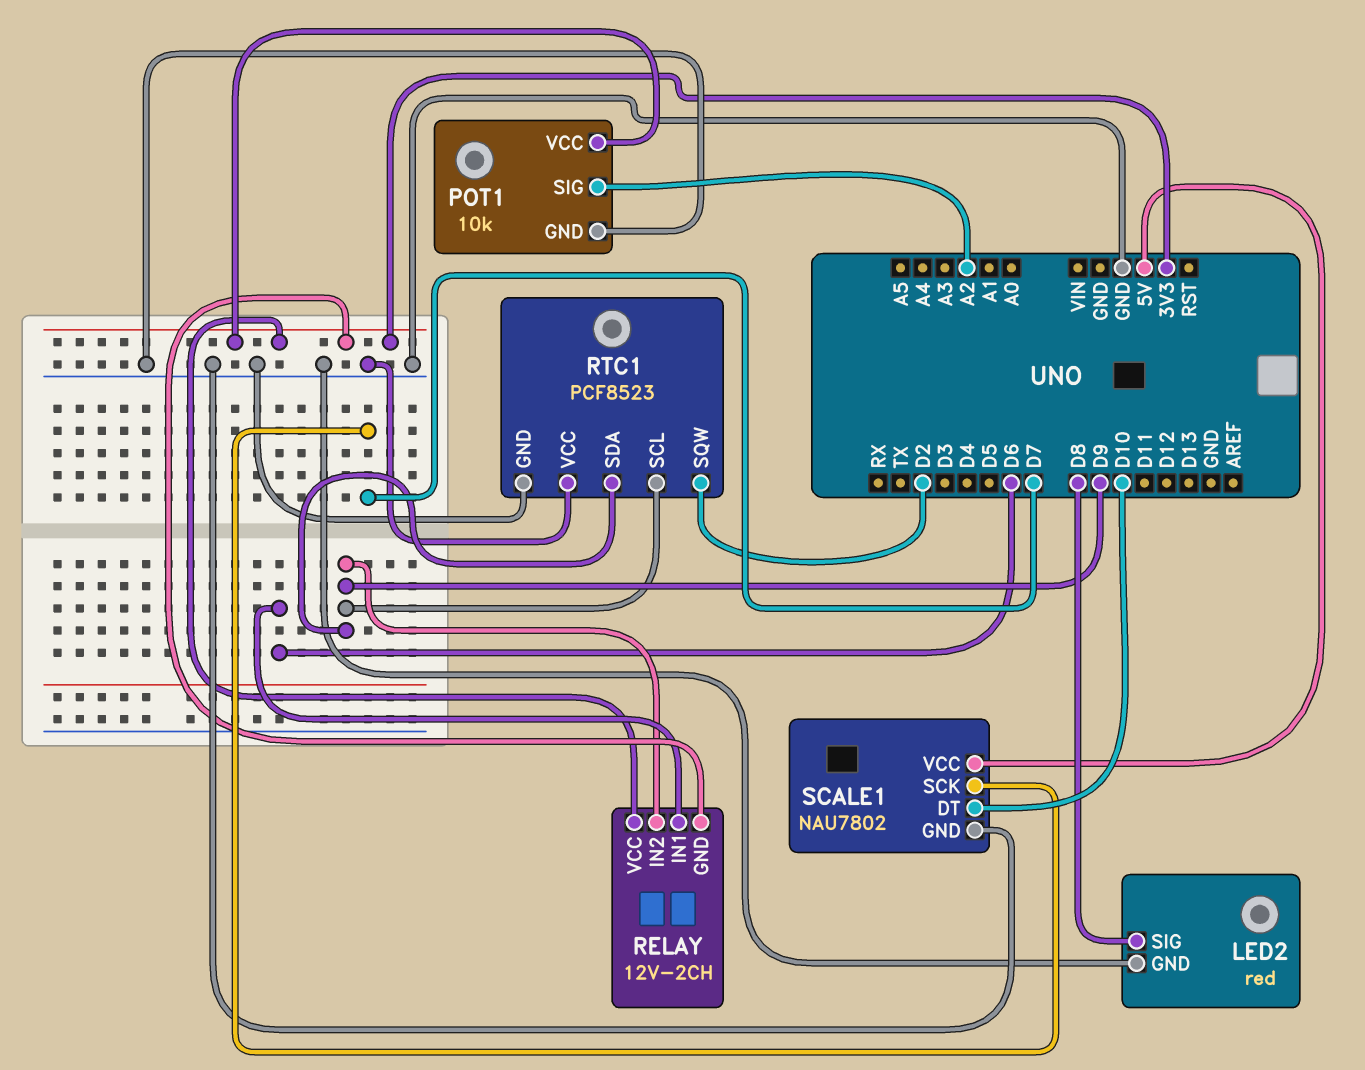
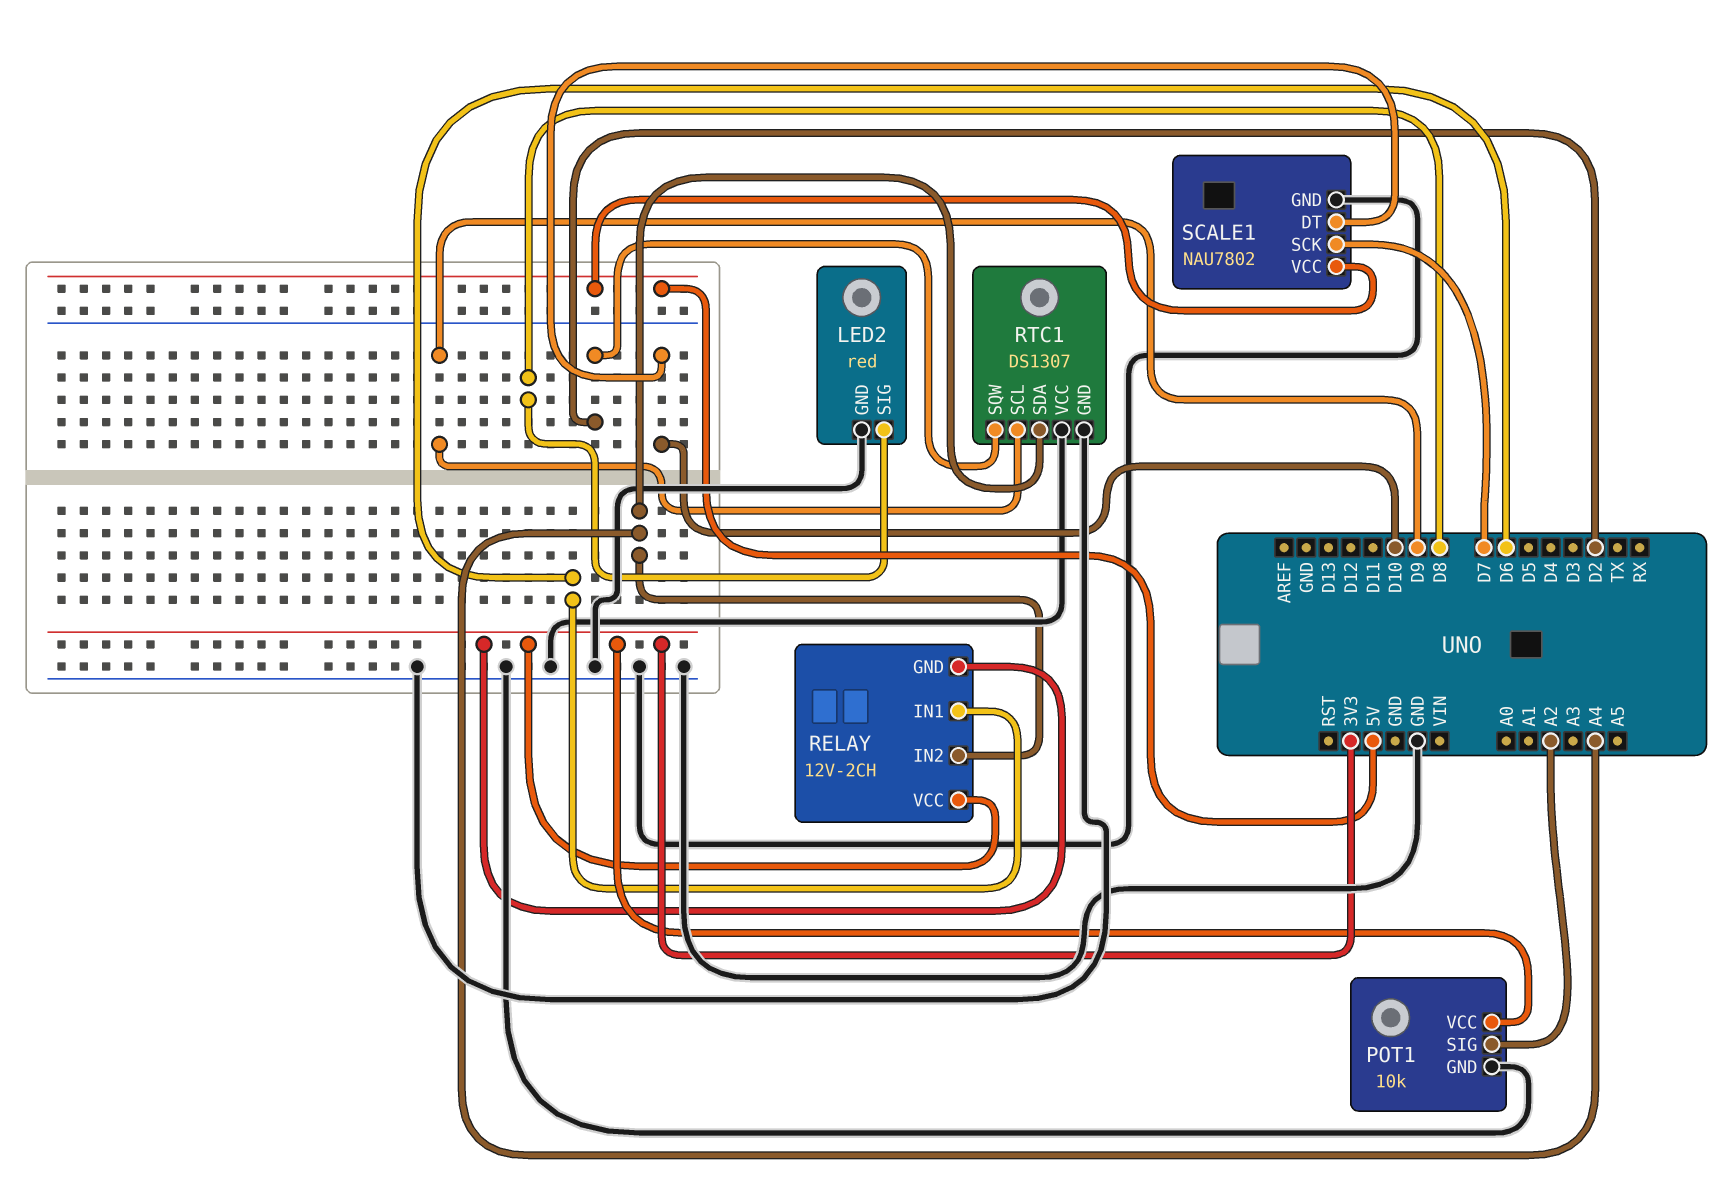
RELAY pin IN2: D9 -> A4
RTC1: PCF8523 -> DS1307
RTC1 pin SDA: D9 -> A4

